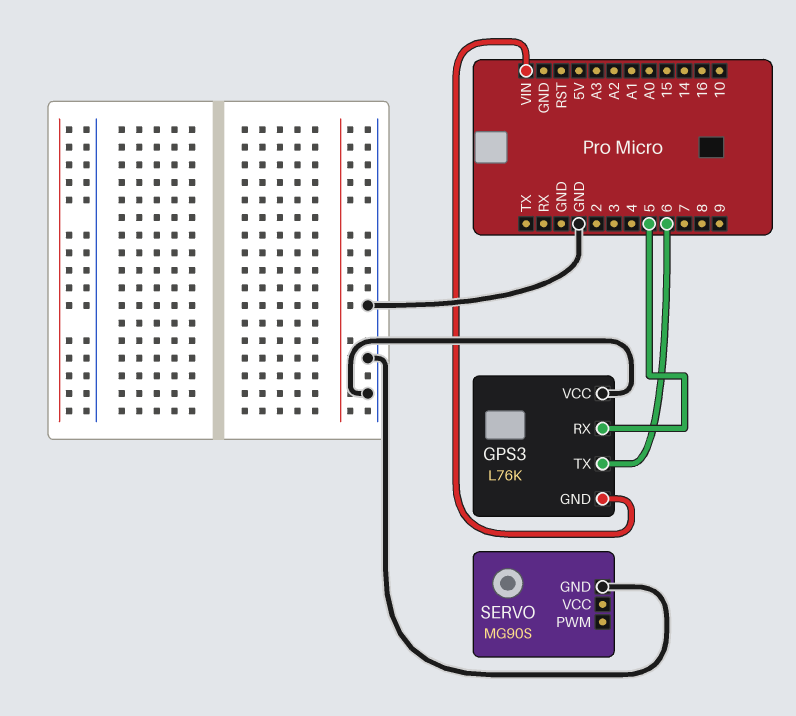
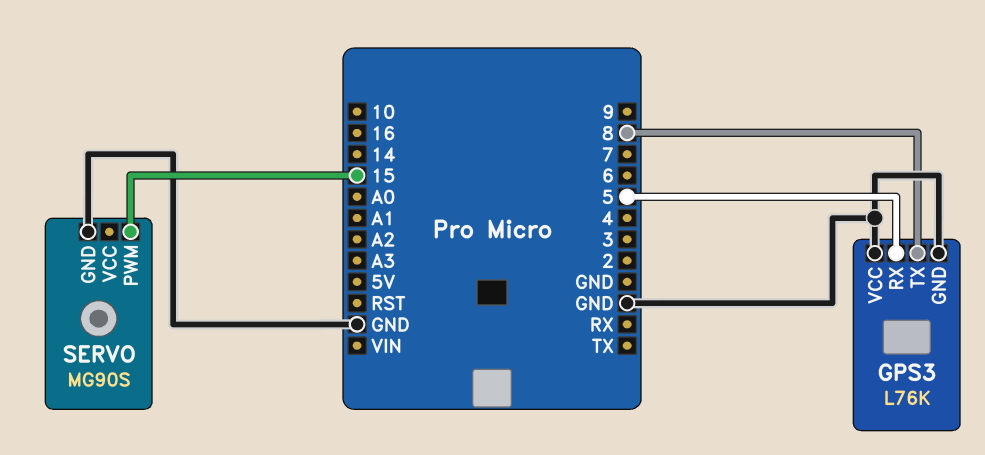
GPS3 pin GND: VIN -> GND
GPS3 pin TX: 6 -> 8
SERVO pin PWM: none -> 15

